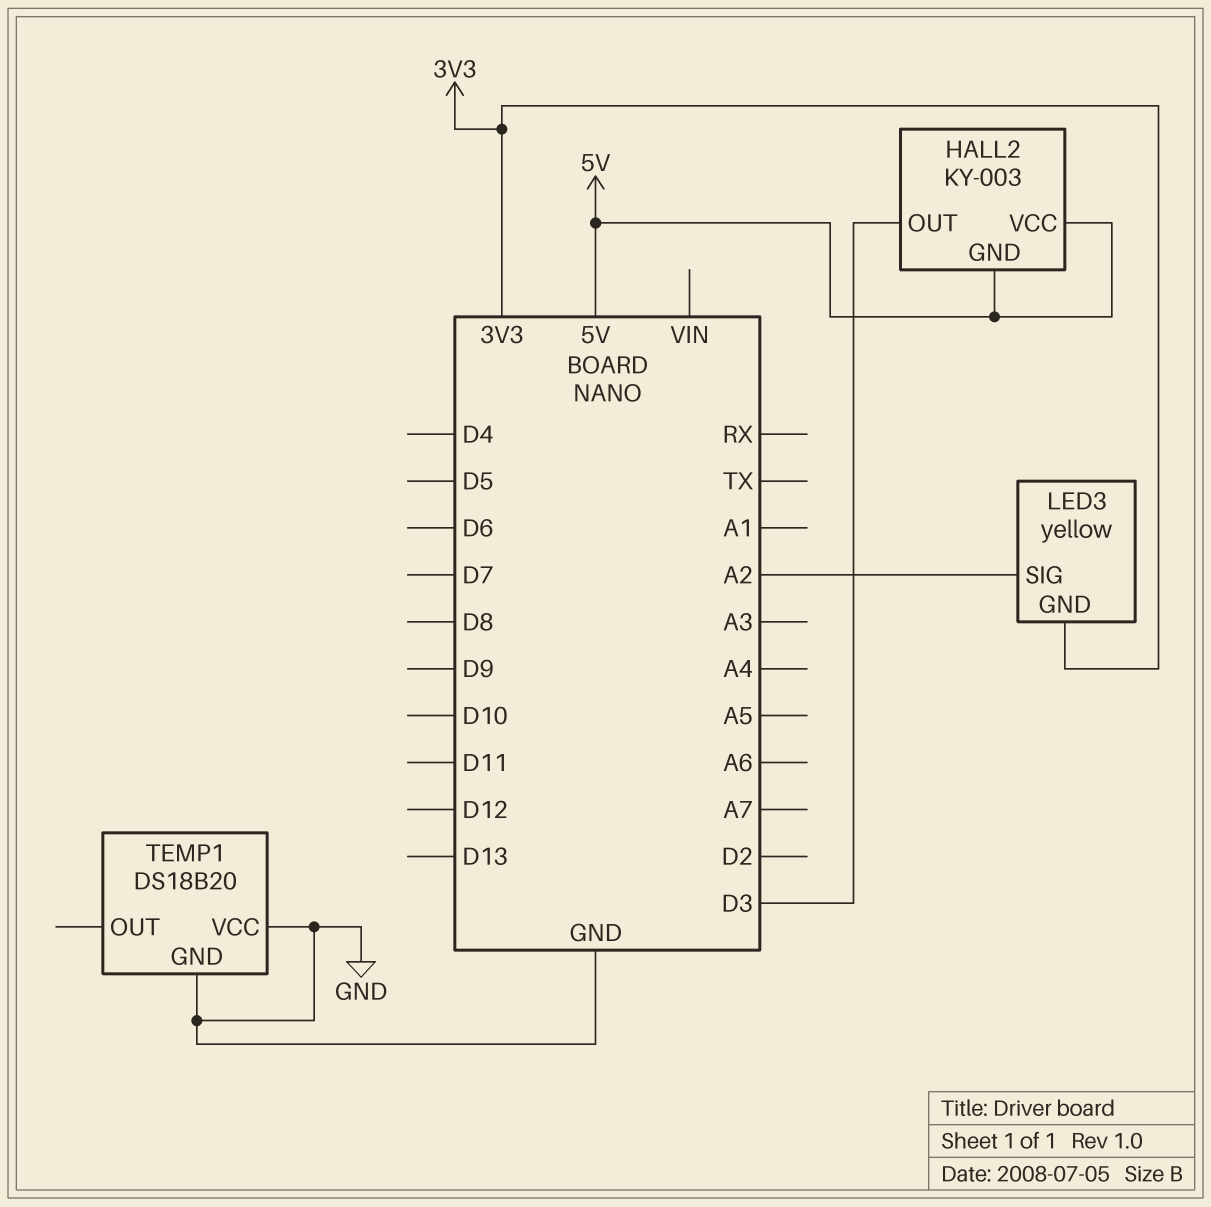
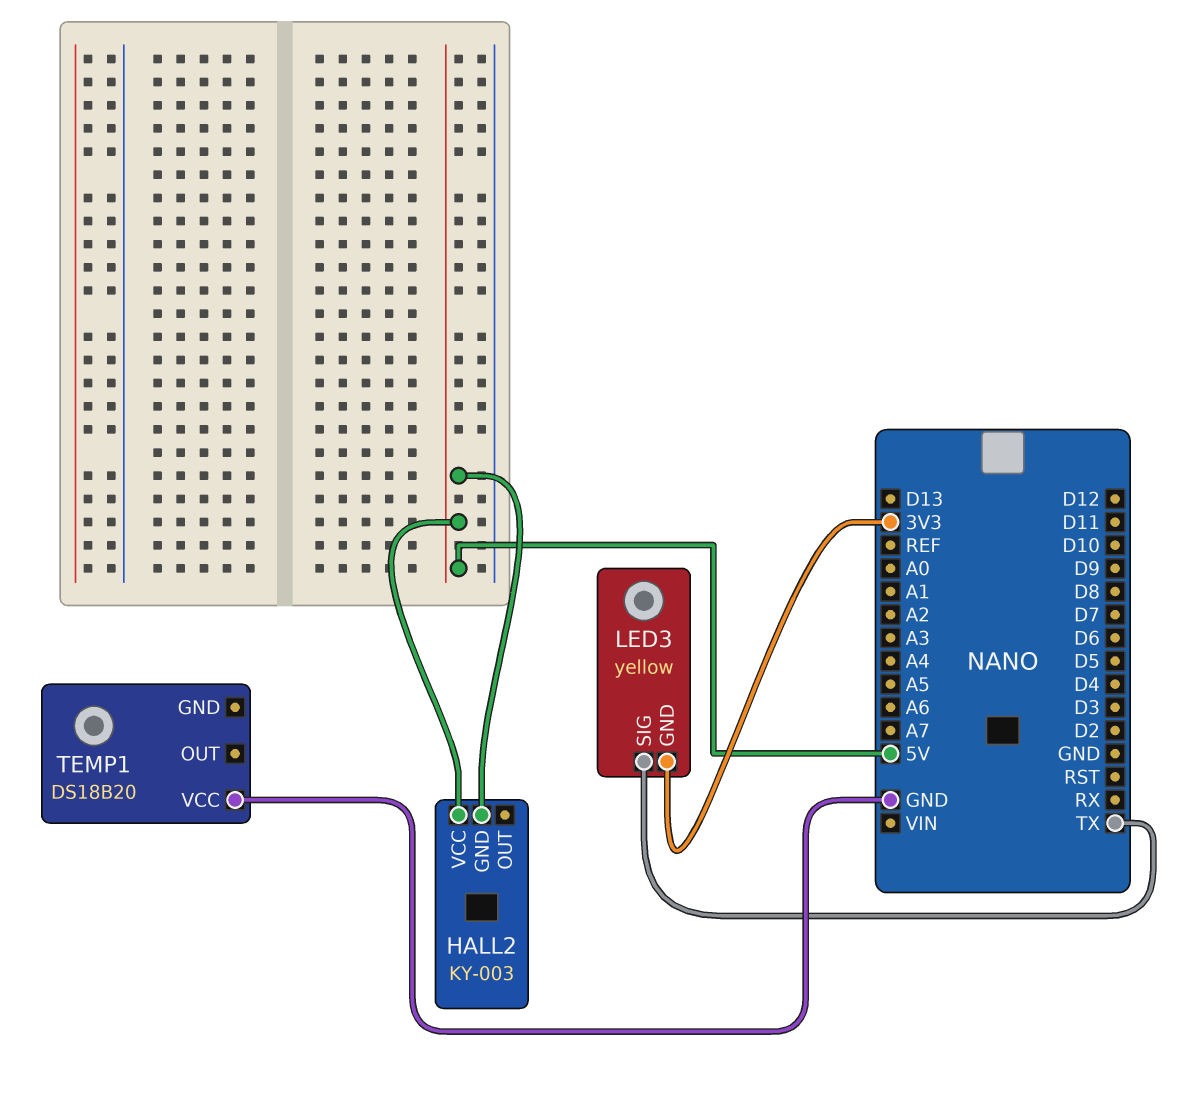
HALL2 pin OUT: D3 -> none
LED3 pin SIG: A2 -> TX
TEMP1 pin GND: GND -> none

